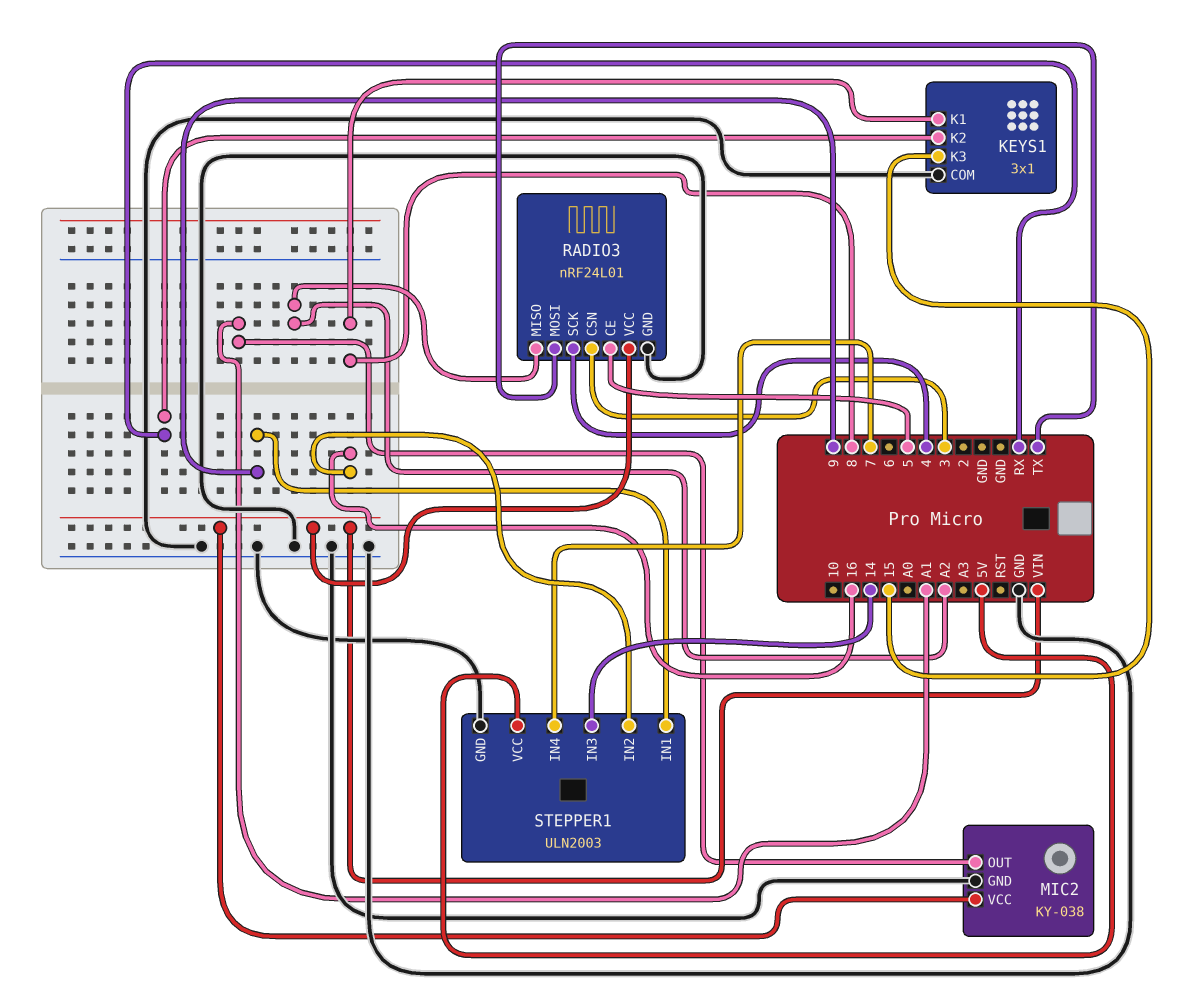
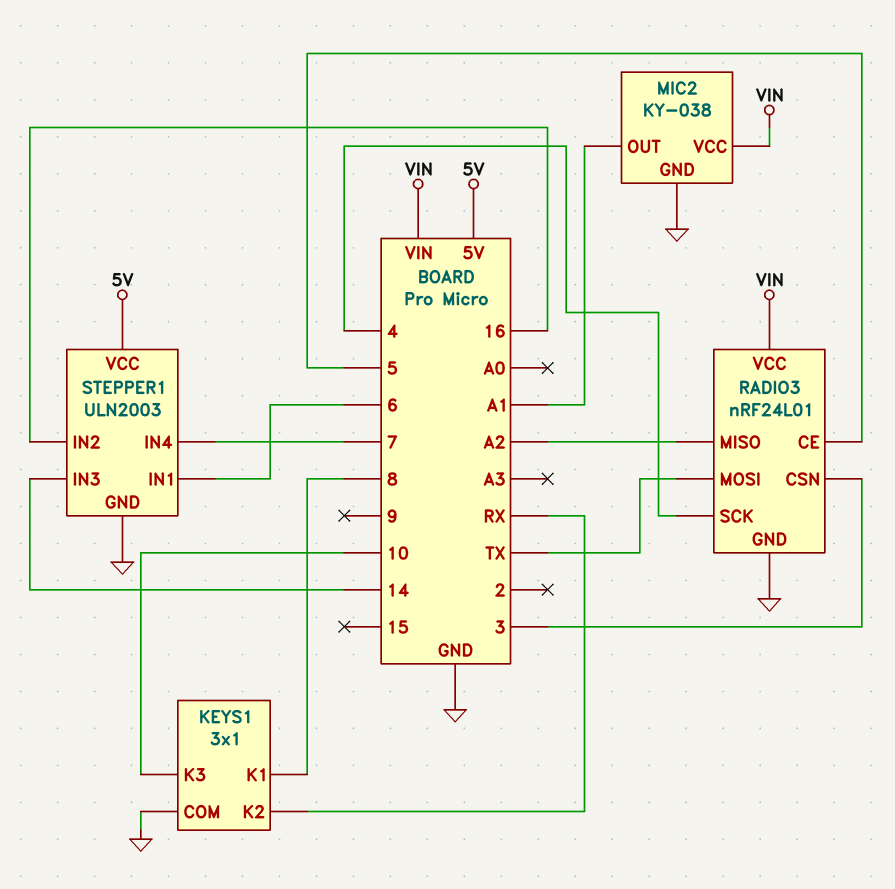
KEYS1 pin K3: 15 -> 10
STEPPER1 pin IN1: 9 -> 6

